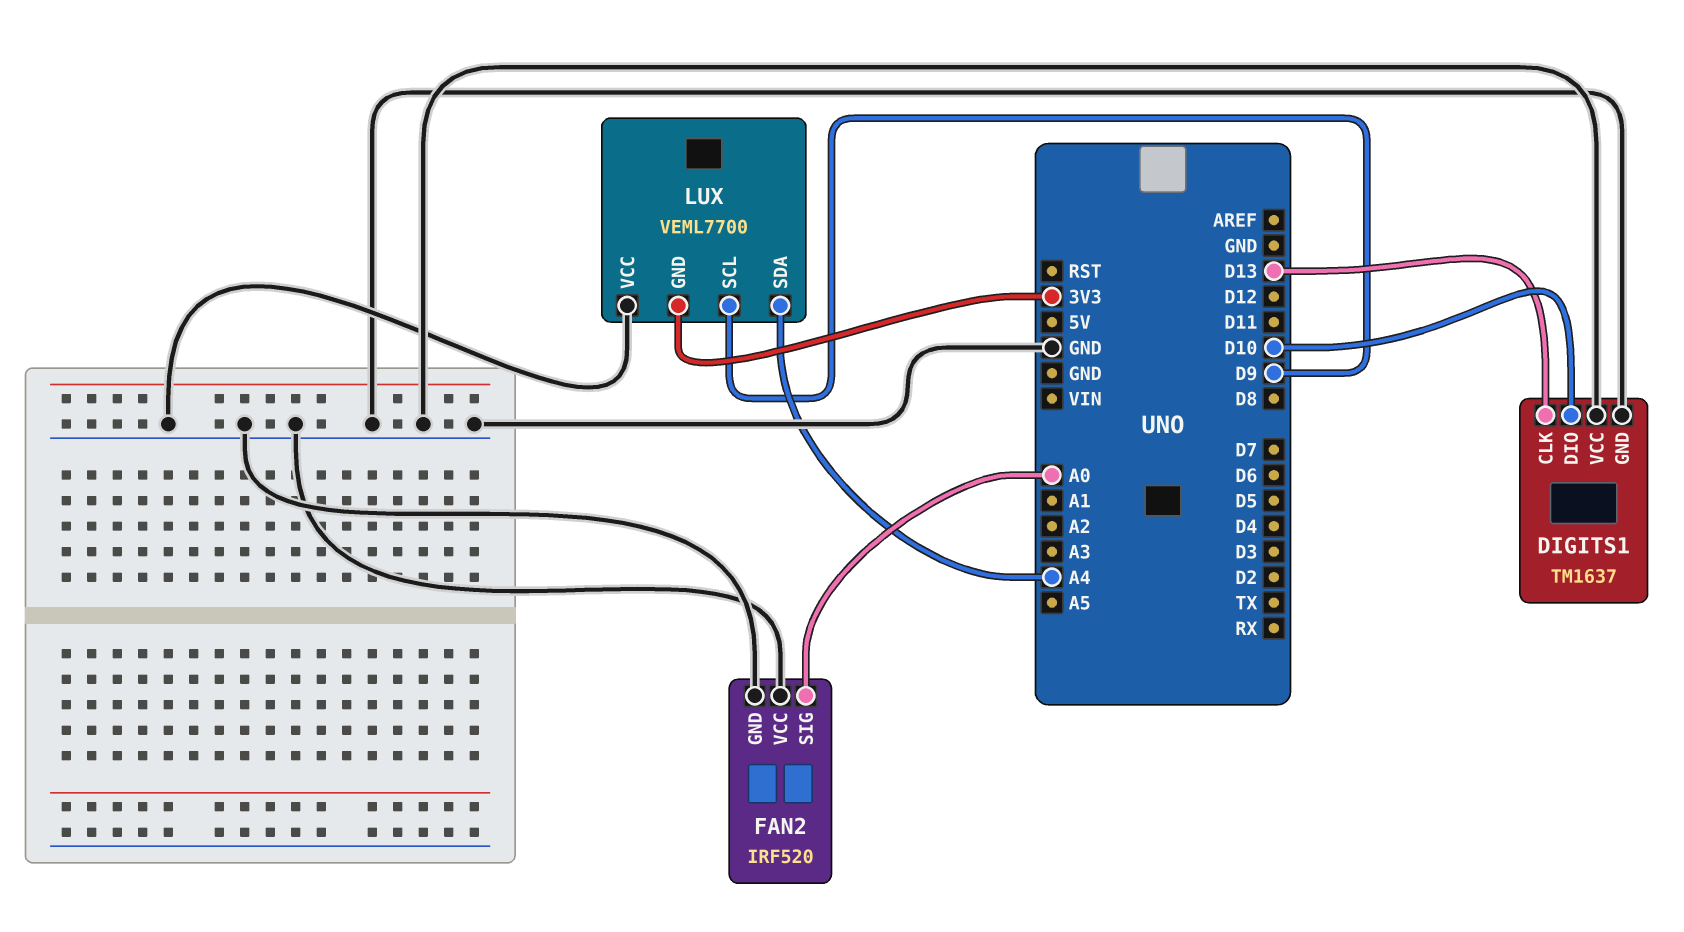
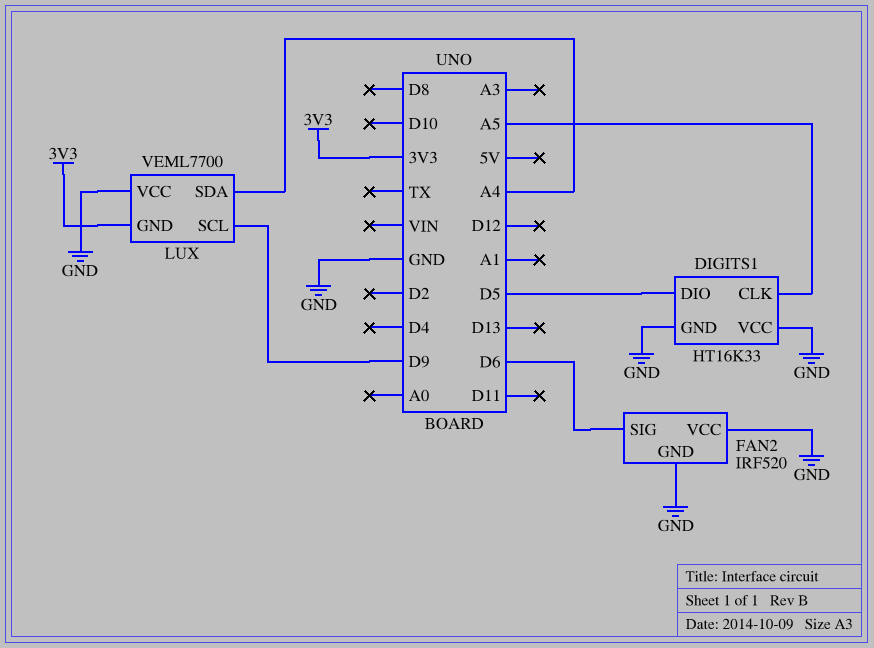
DIGITS1: TM1637 -> HT16K33
DIGITS1 pin CLK: D13 -> A5
DIGITS1 pin DIO: D10 -> D5
FAN2 pin SIG: A0 -> D6

